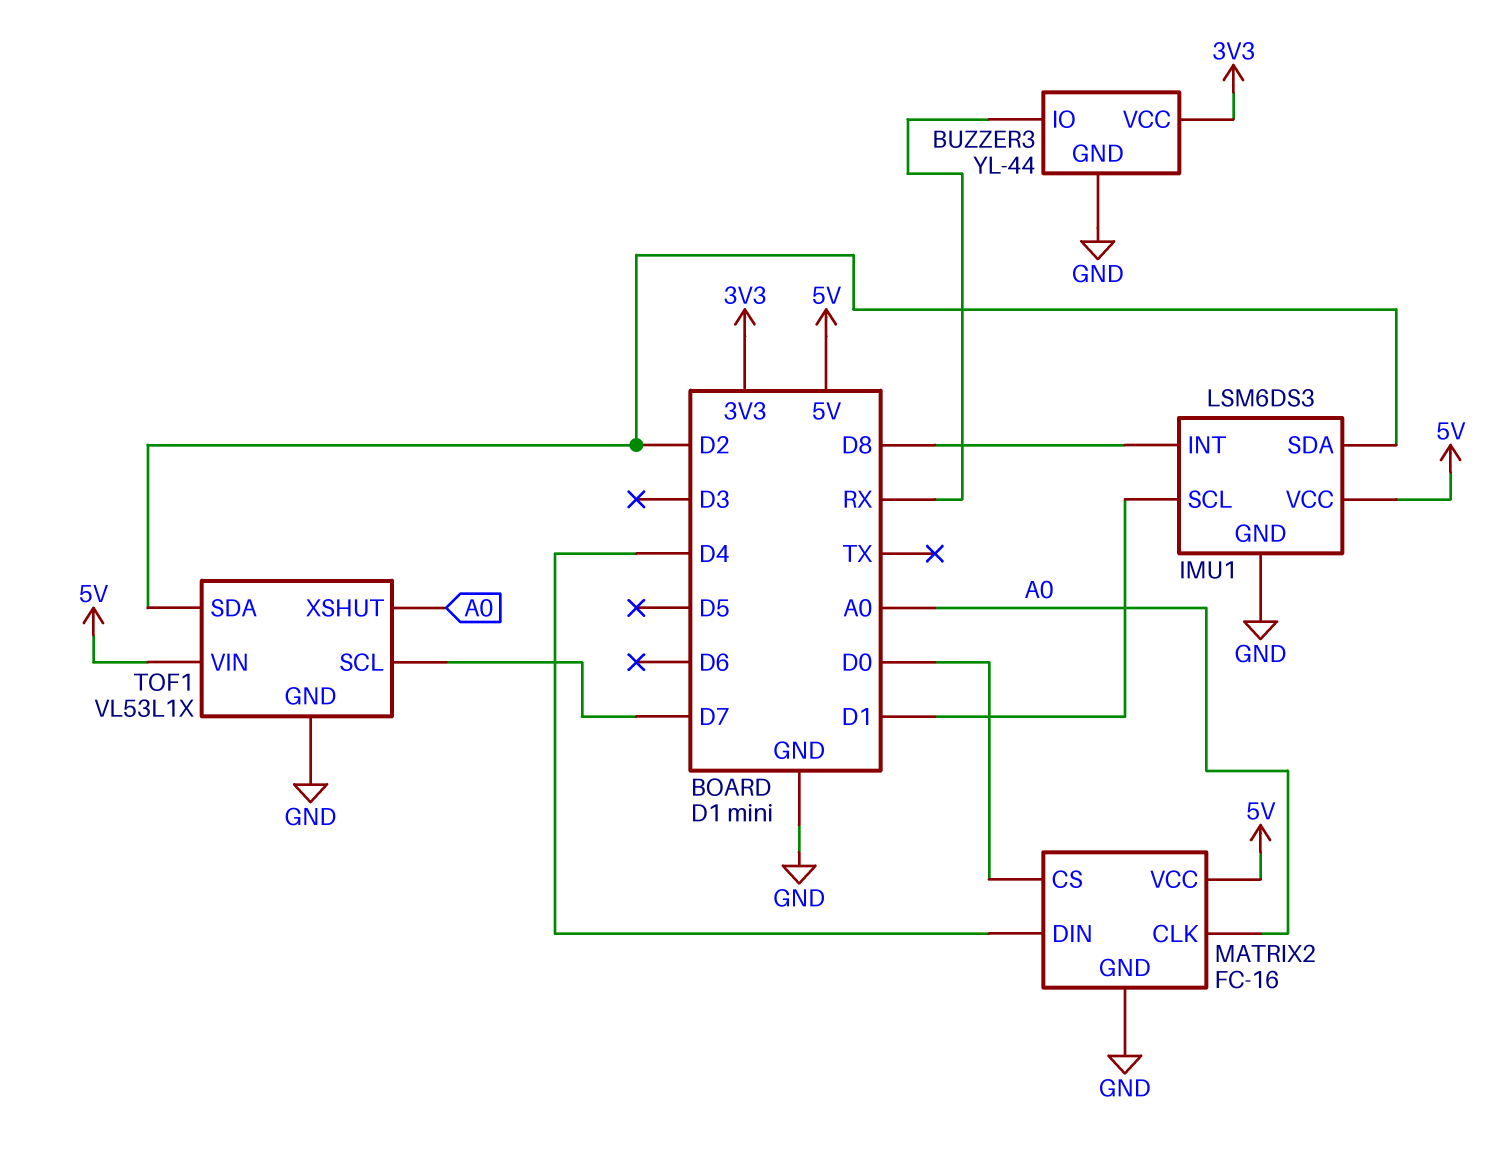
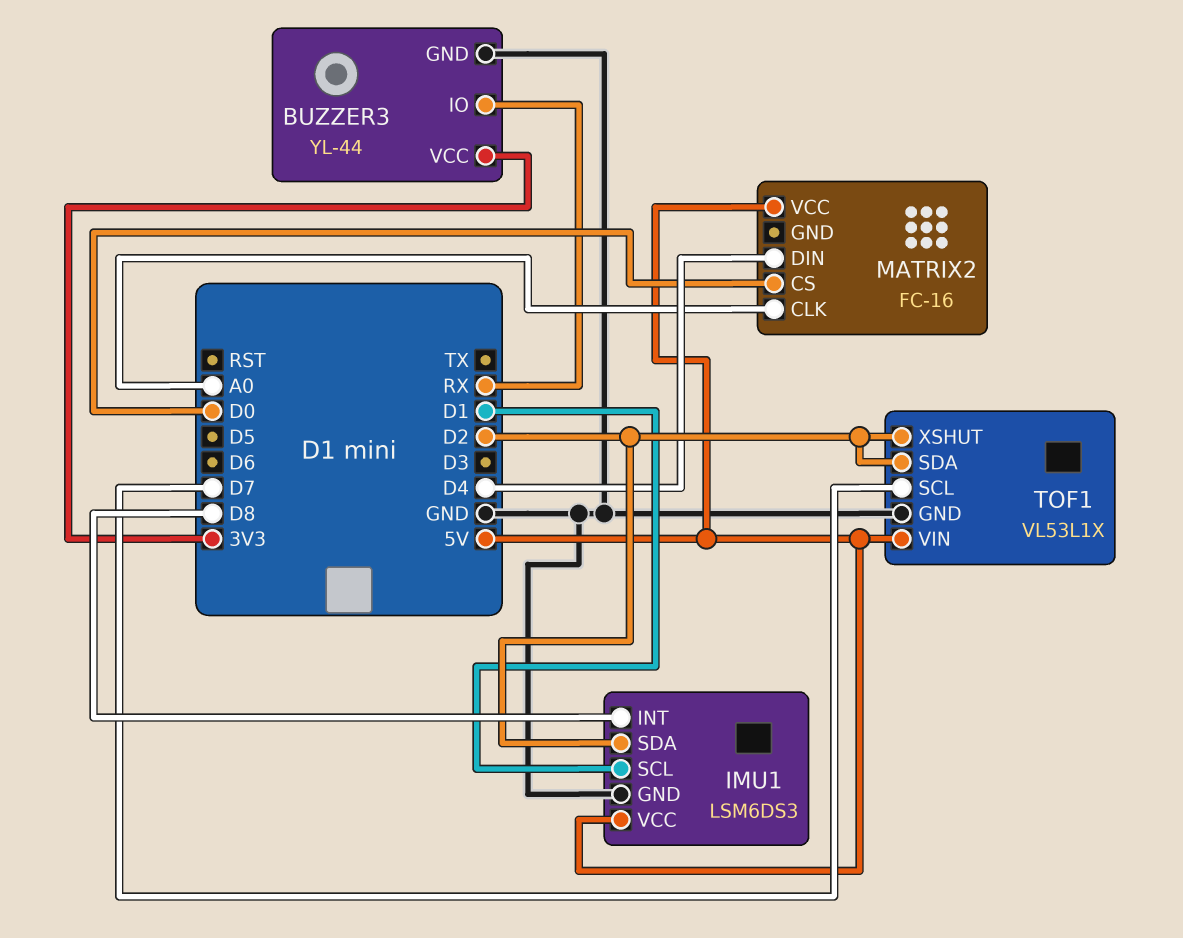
MATRIX2 pin GND: GND -> none
TOF1 pin XSHUT: A0 -> D2

